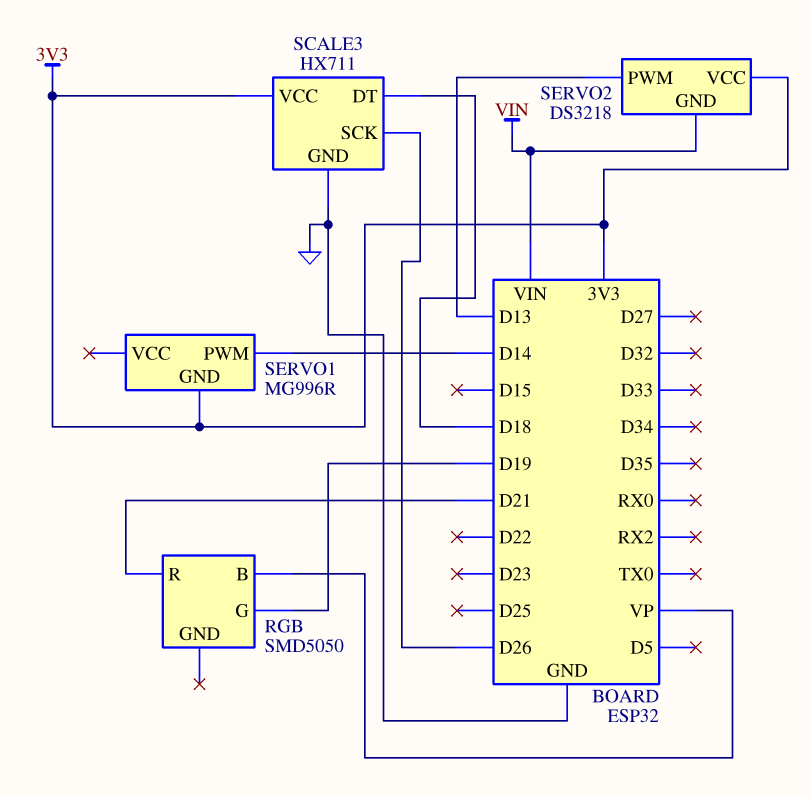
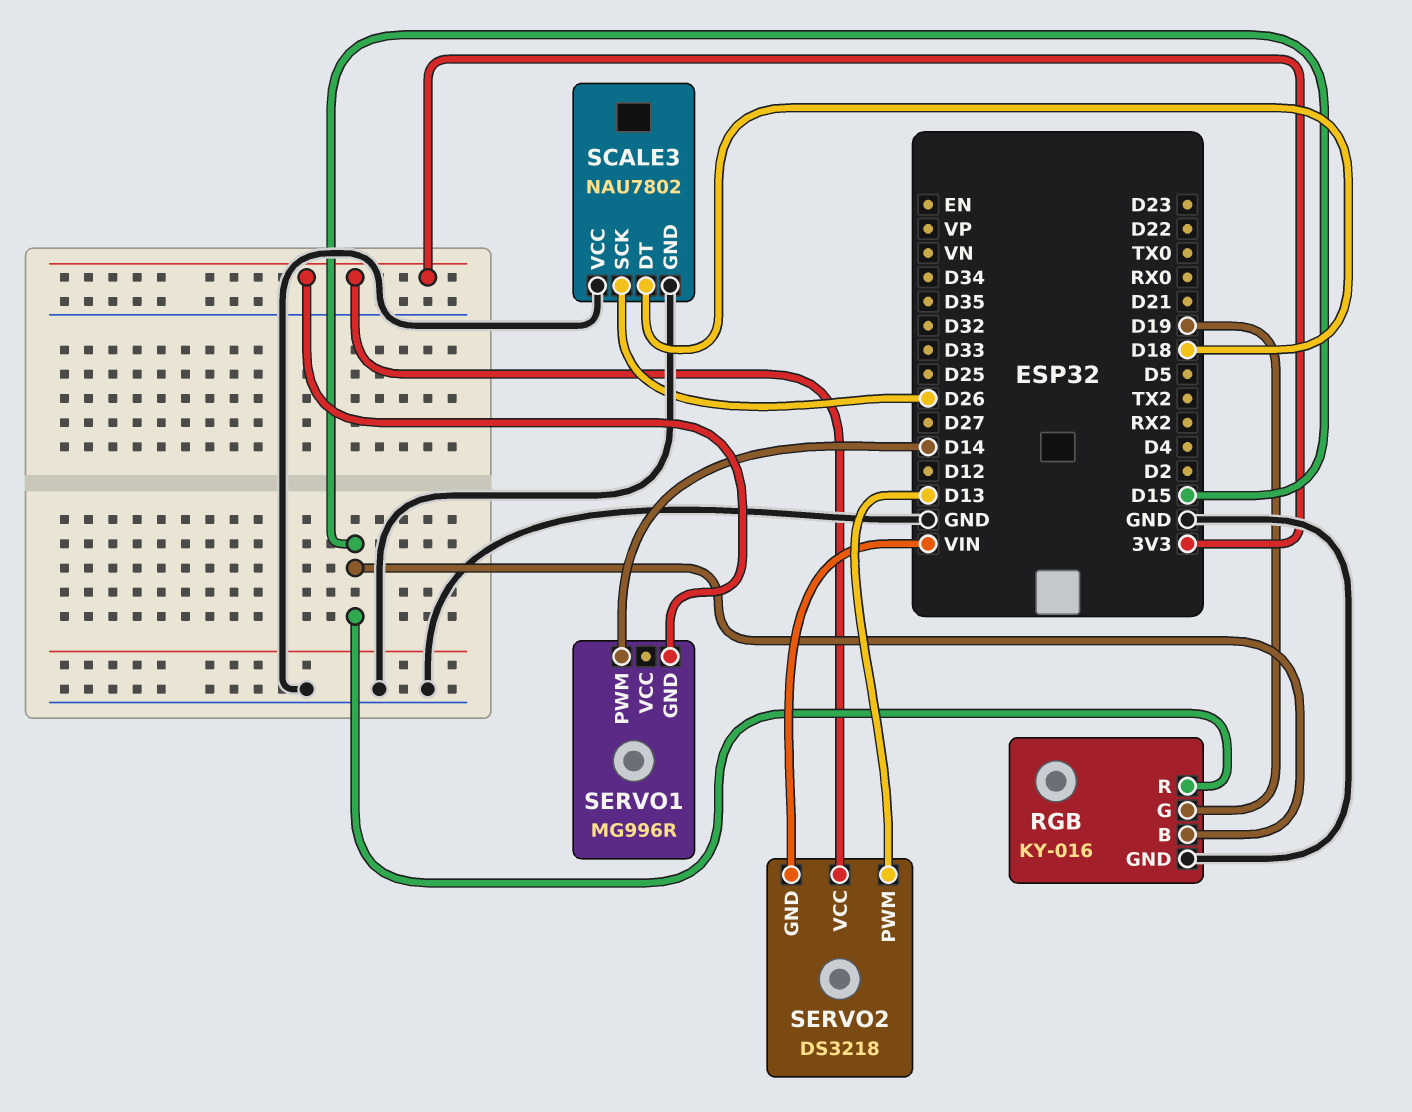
RGB: SMD5050 -> KY-016
RGB pin B: VP -> D15
RGB pin GND: none -> GND
RGB pin R: D21 -> D15
SCALE3: HX711 -> NAU7802
SCALE3 pin VCC: 3V3 -> GND

